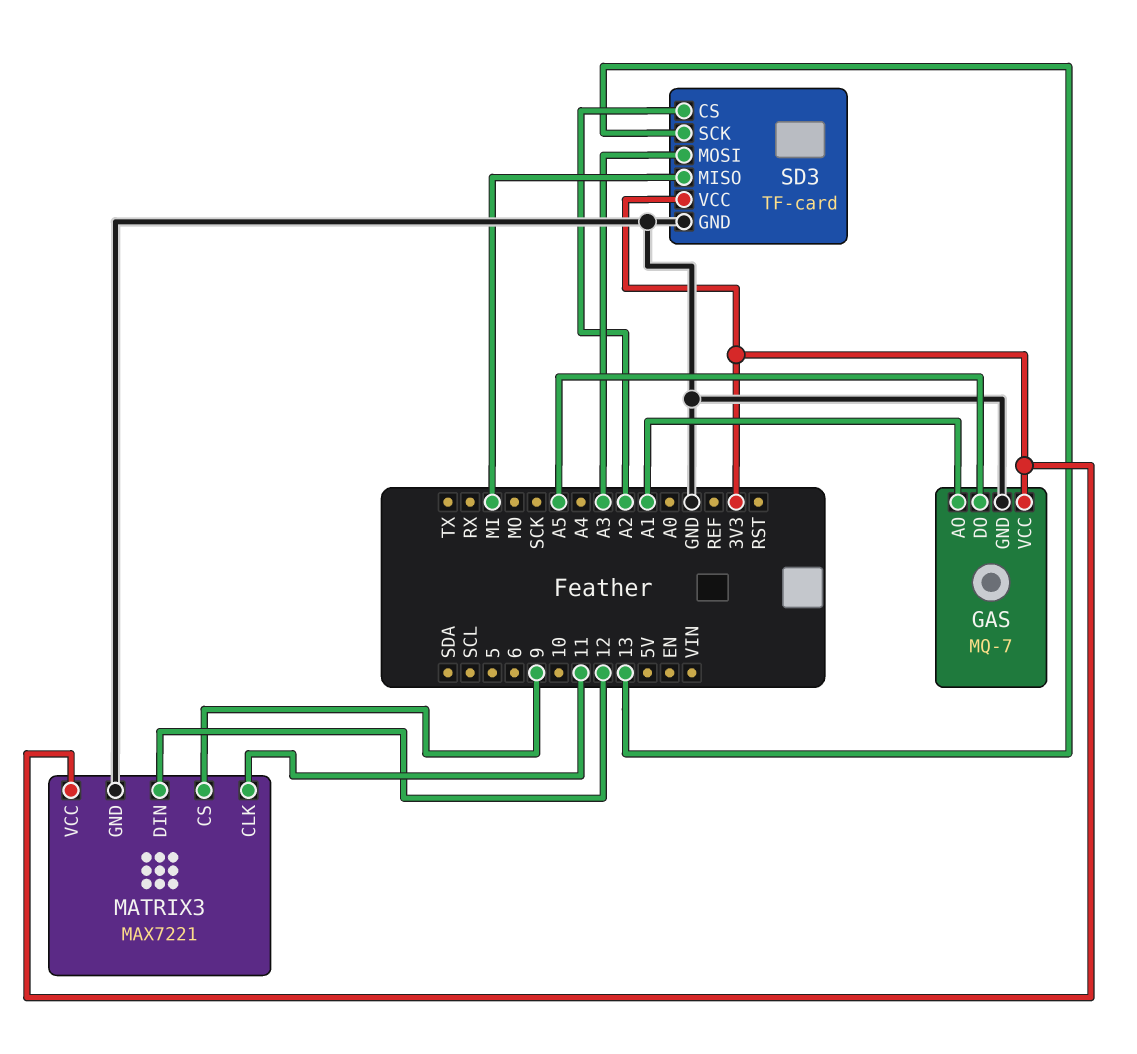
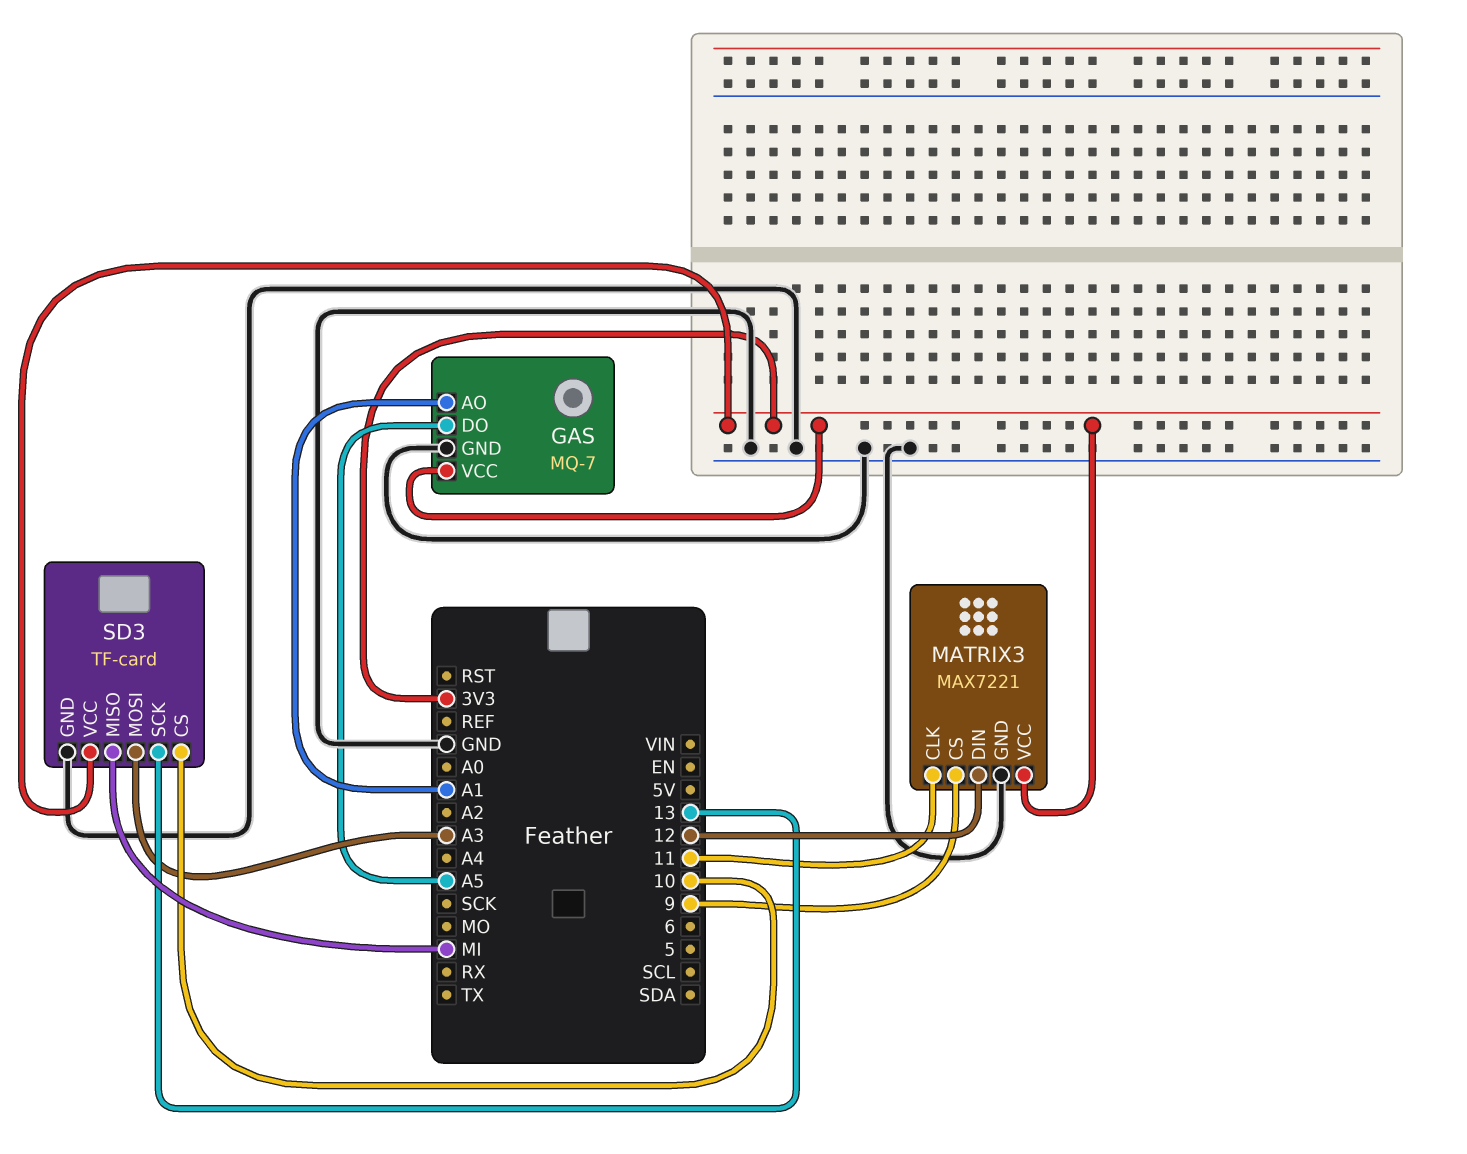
SD3 pin CS: A2 -> 10

